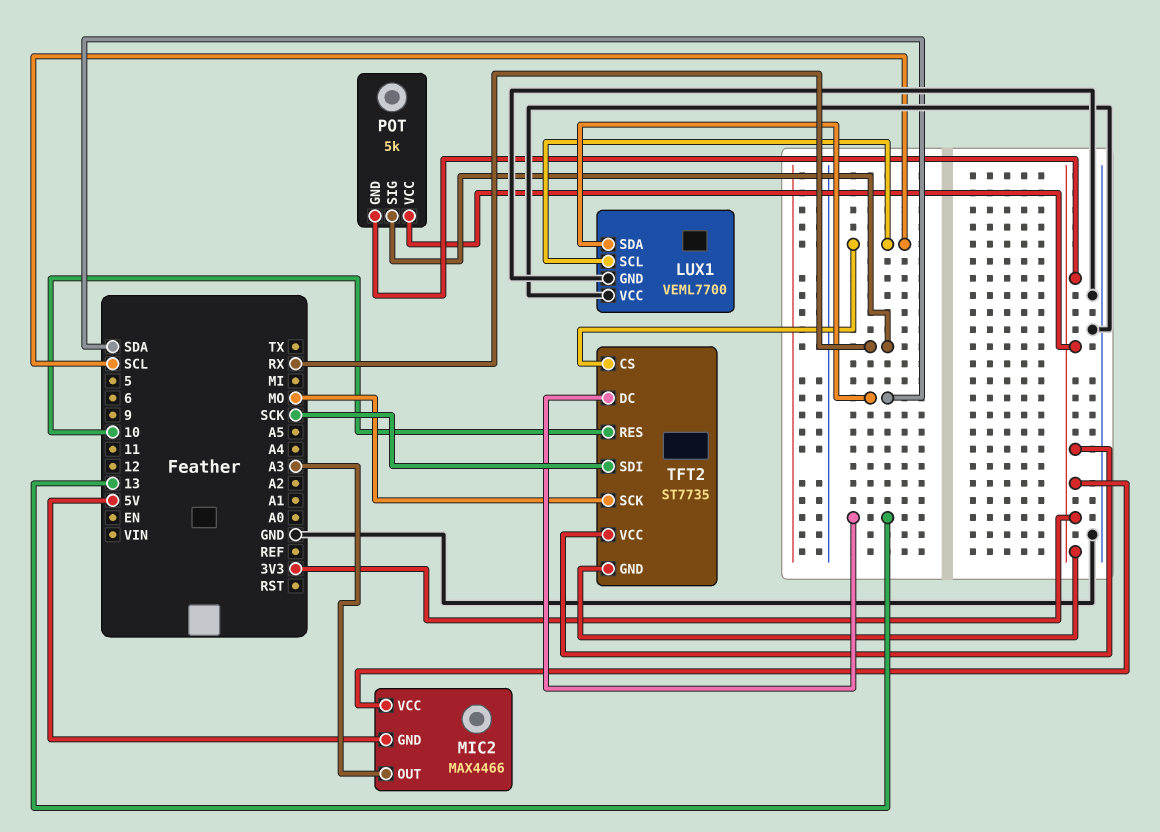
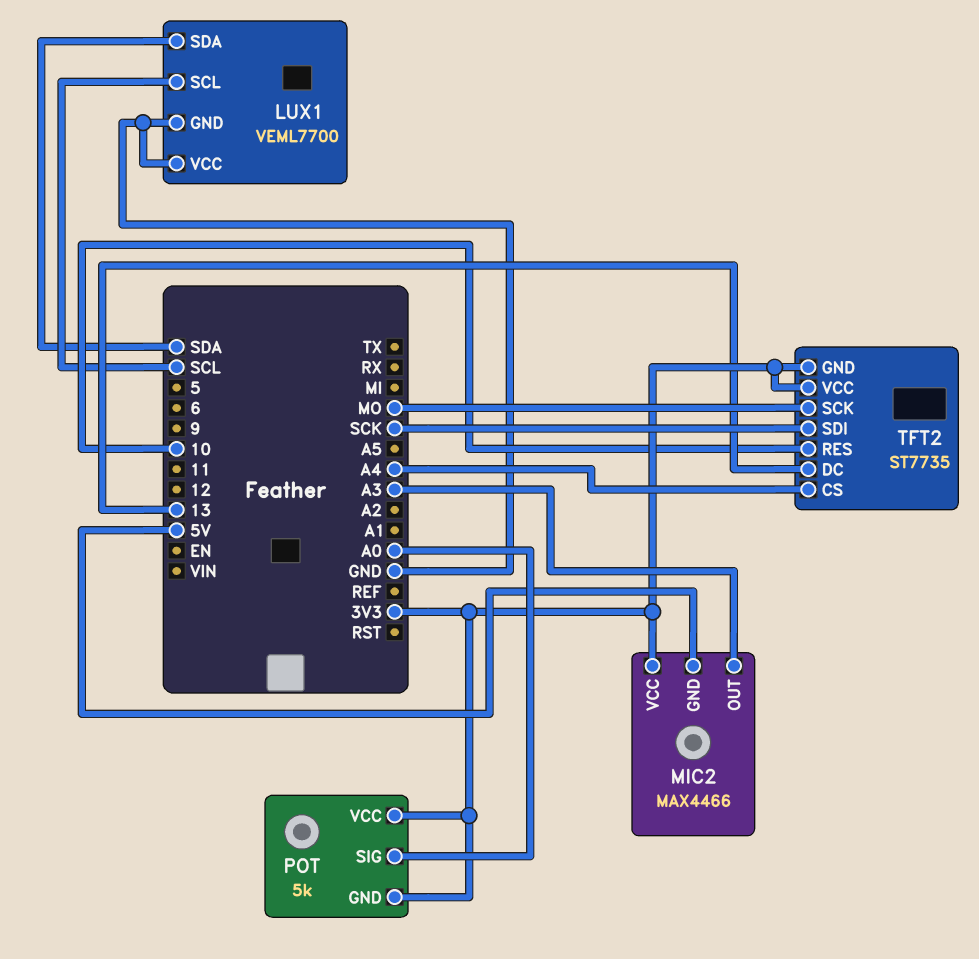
POT pin SIG: RX -> A0
TFT2 pin CS: SCL -> A4

